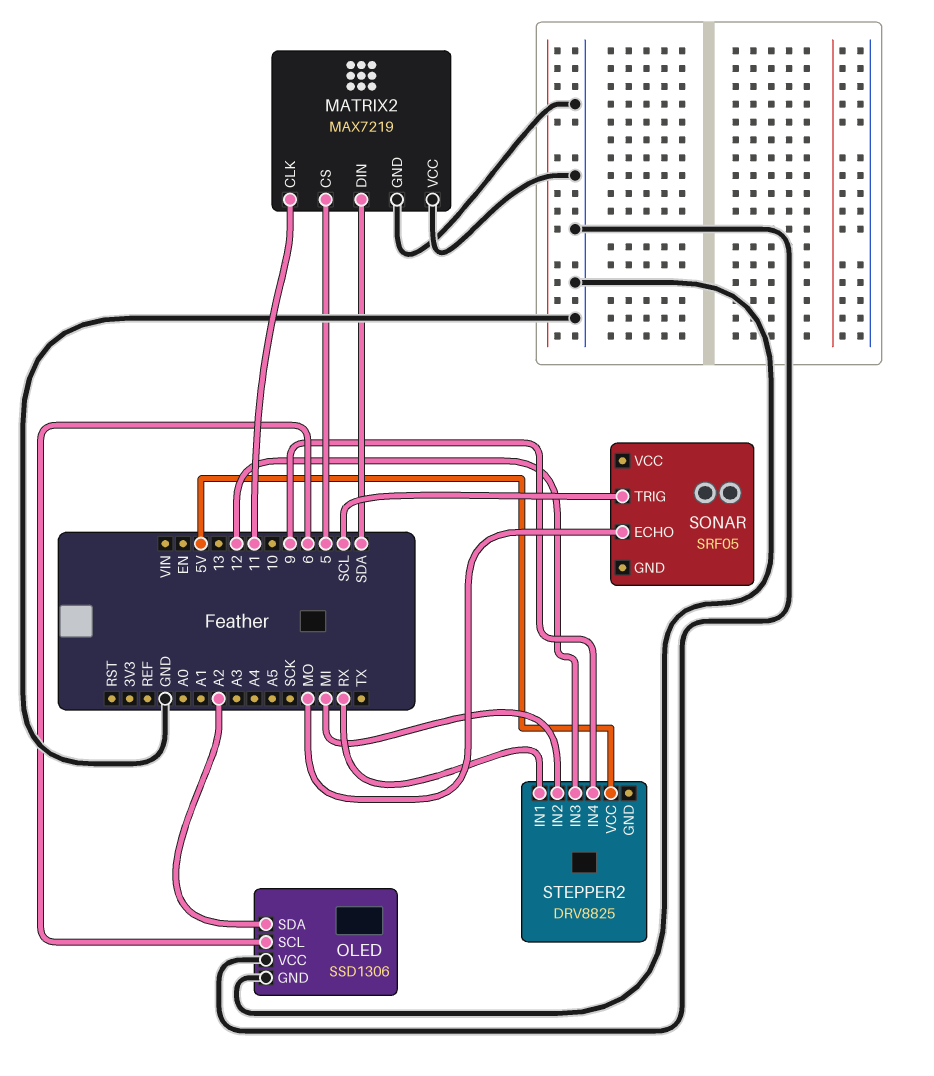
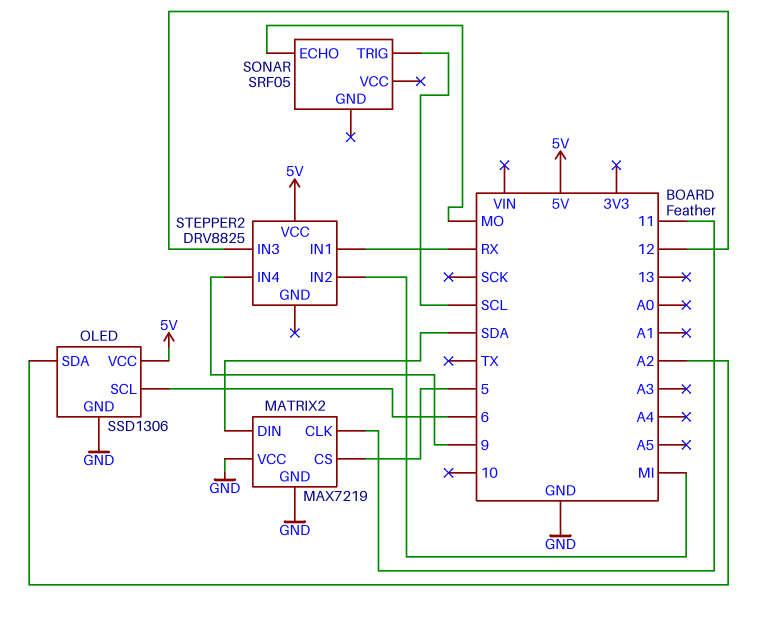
OLED pin VCC: GND -> 5V

